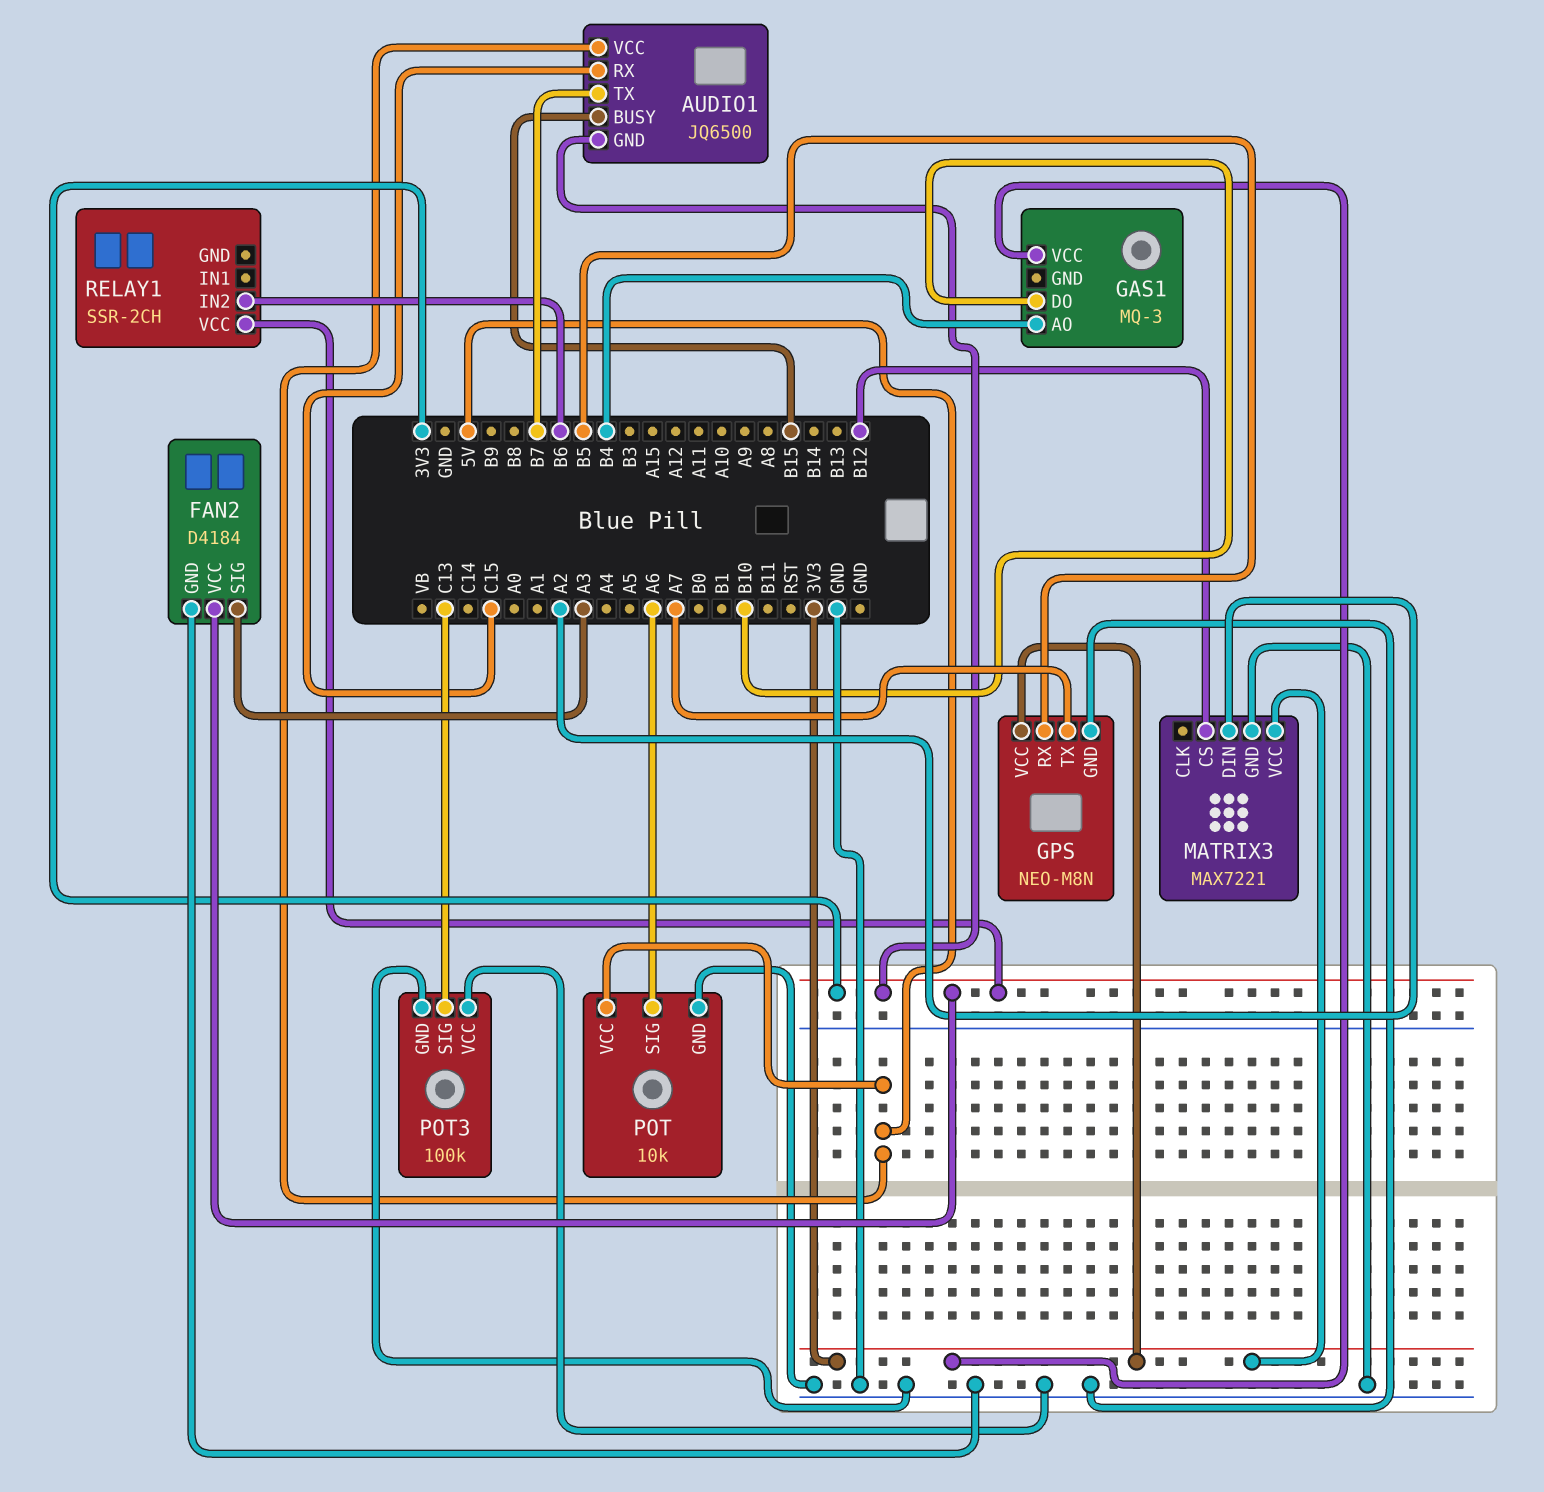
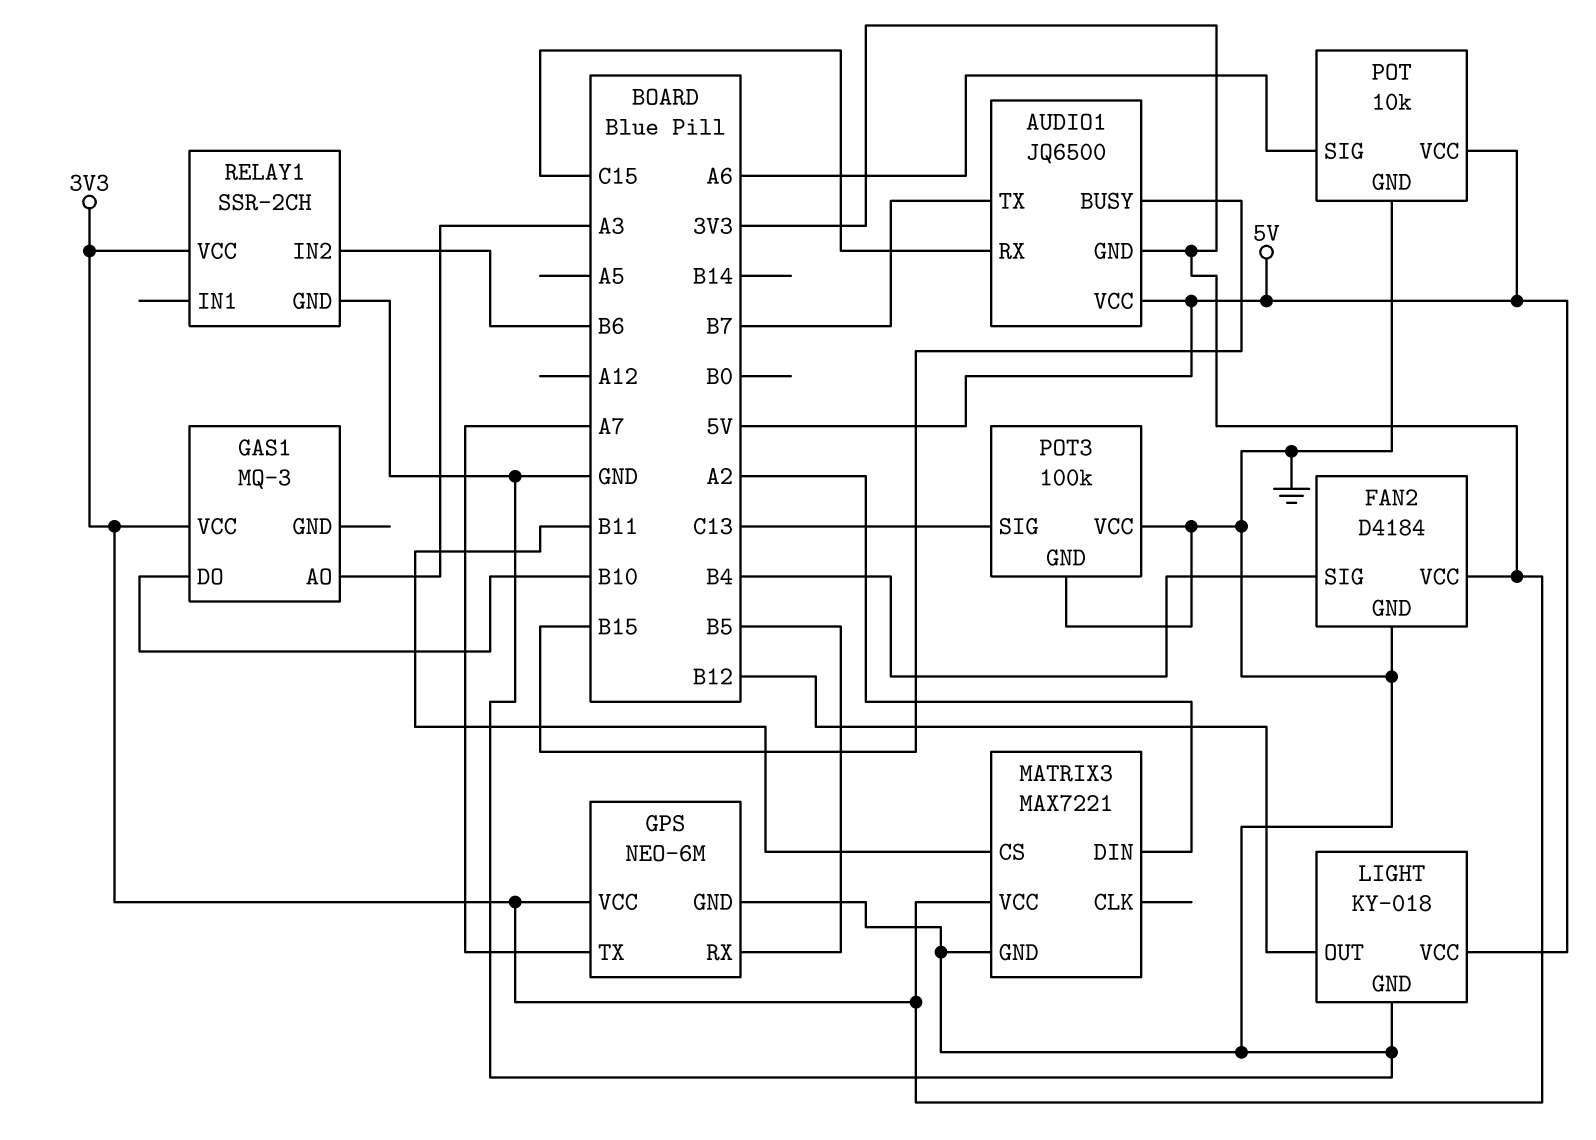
FAN2 pin SIG: A3 -> B4
GAS1 pin AO: B4 -> A3
GPS: NEO-M8N -> NEO-6M
LIGHT: none -> KY-018
LIGHT pin GND: none -> GND
LIGHT pin OUT: none -> B12
LIGHT pin VCC: none -> 5V
MATRIX3 pin CS: B12 -> B11
RELAY1 pin GND: none -> GND

